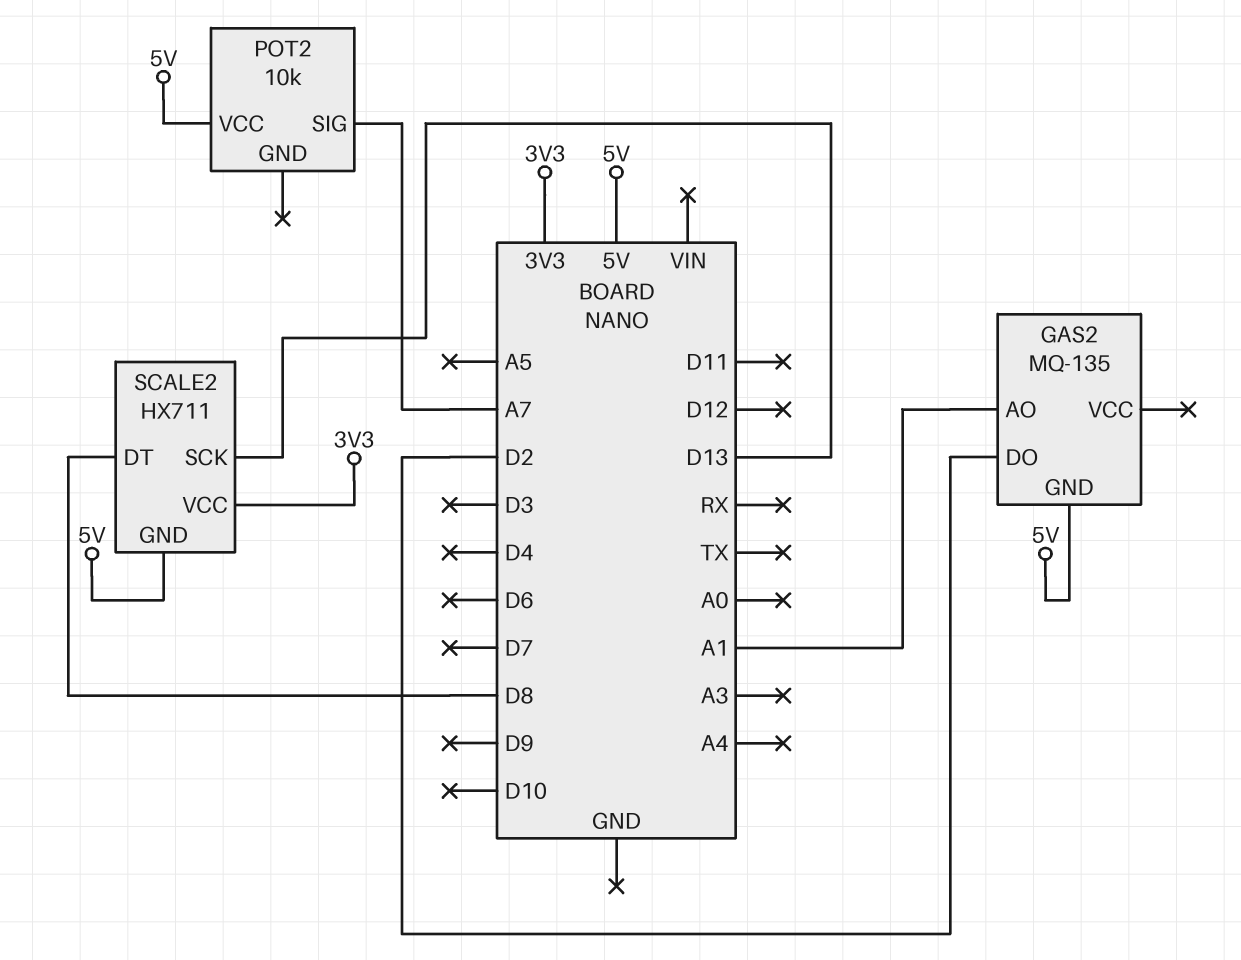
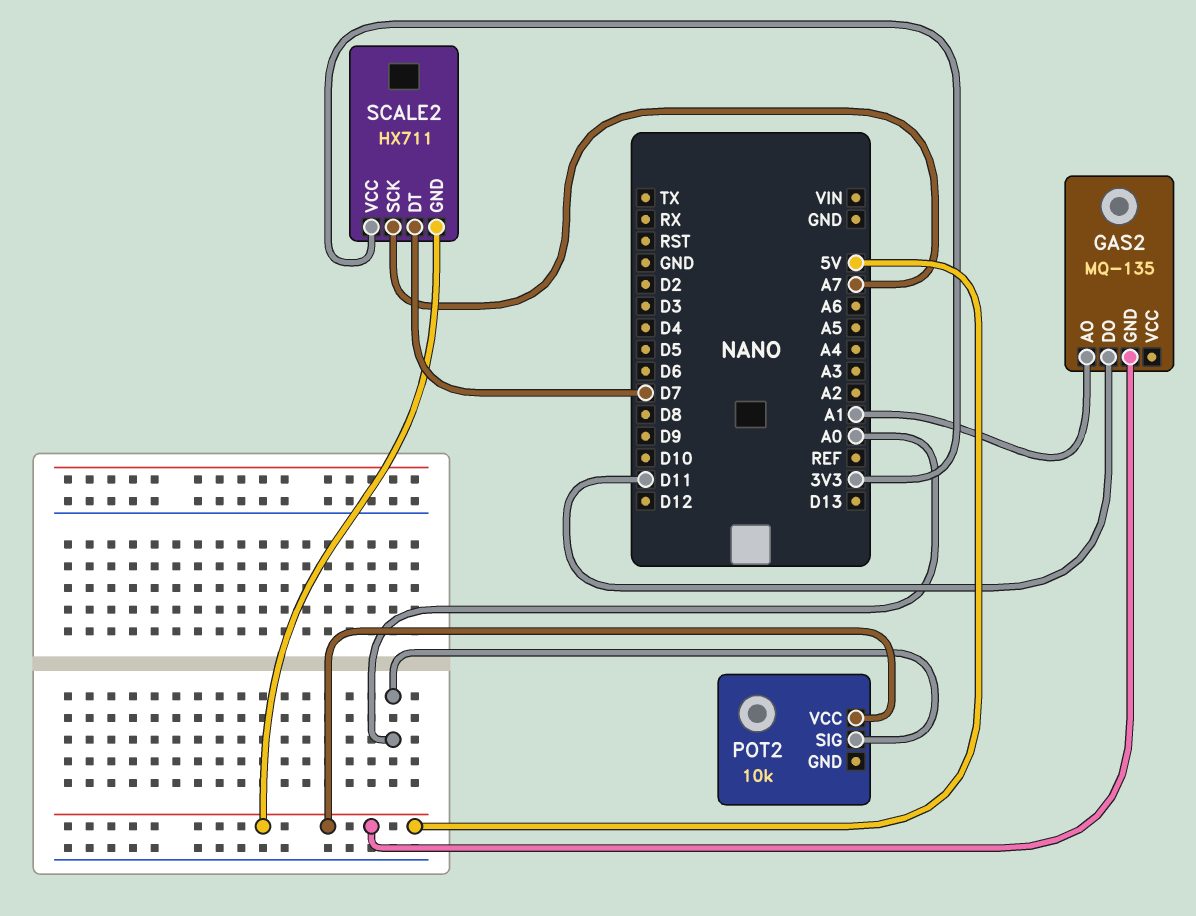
GAS2 pin DO: D2 -> D11
POT2 pin SIG: A7 -> A0
SCALE2 pin DT: D8 -> D7
SCALE2 pin SCK: D13 -> A7

